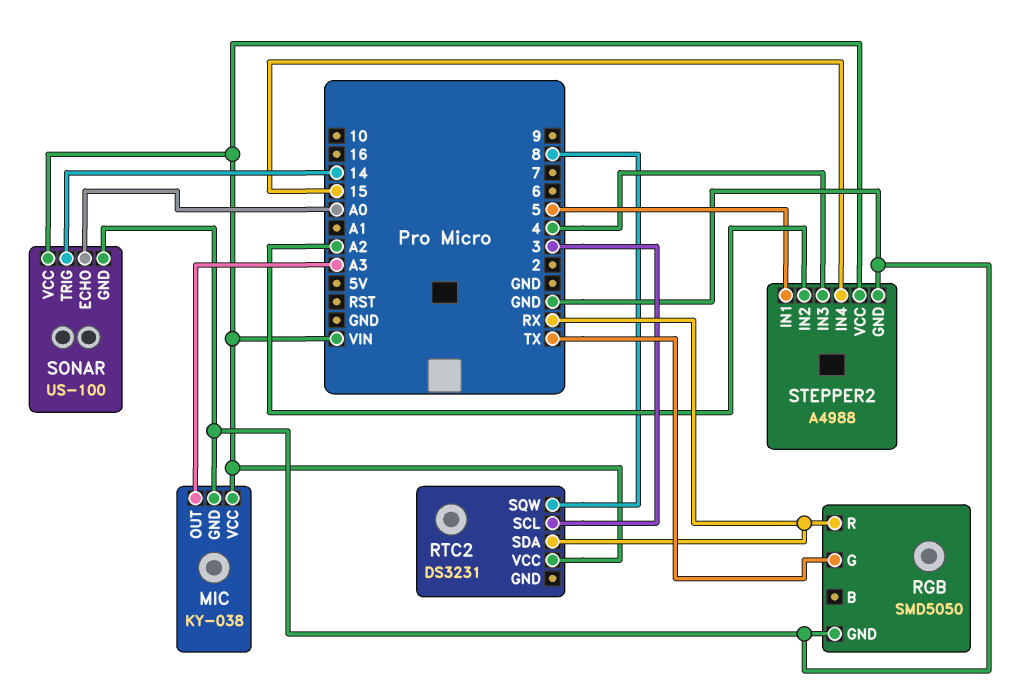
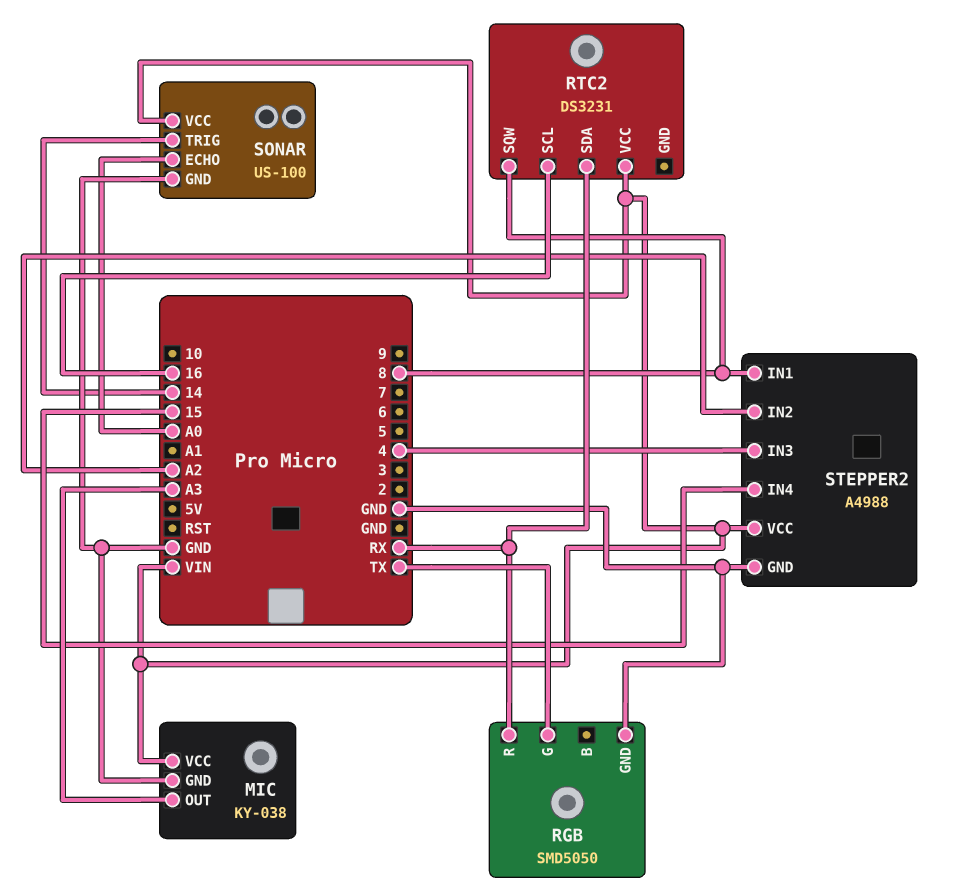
RTC2 pin SCL: 3 -> 16
STEPPER2 pin IN1: 5 -> 8

